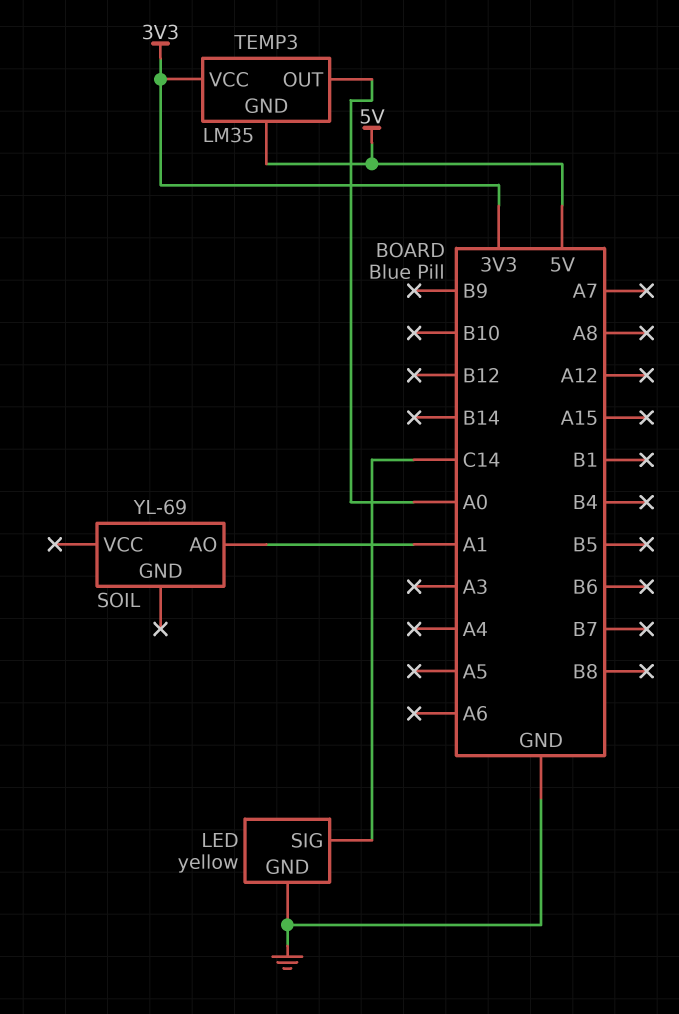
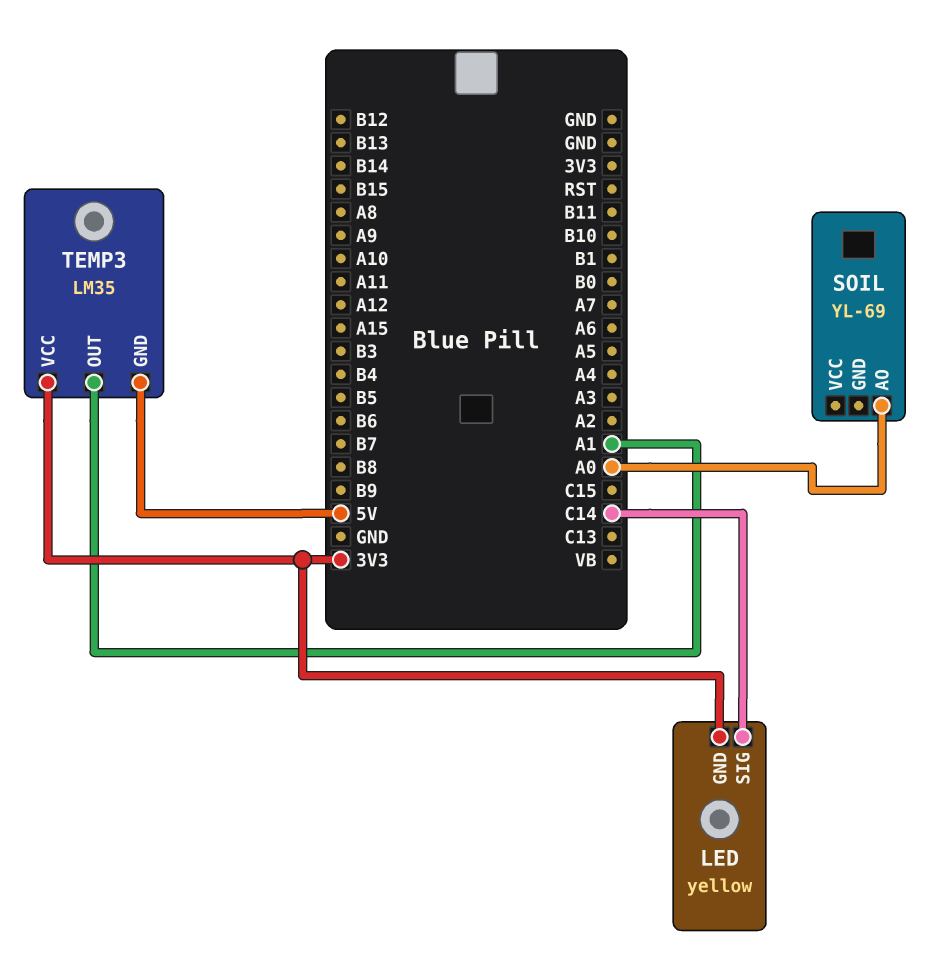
LED pin GND: GND -> 3V3
SOIL pin AO: A1 -> A0
TEMP3 pin OUT: A0 -> A1

